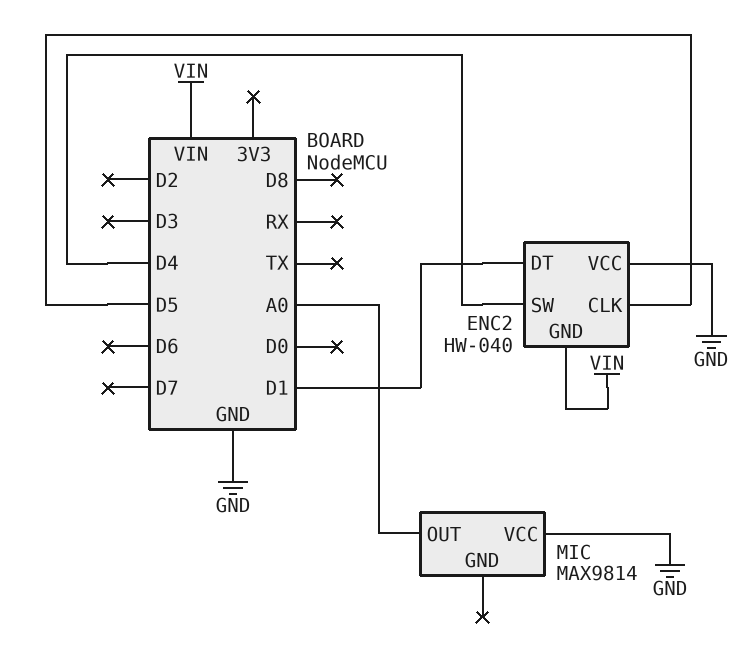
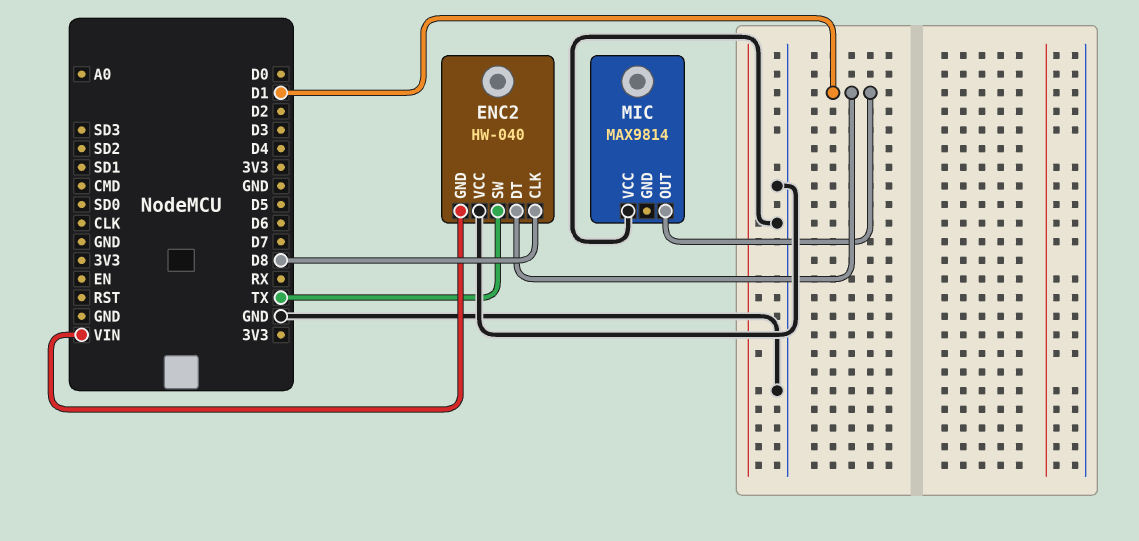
ENC2 pin CLK: D5 -> D8
ENC2 pin SW: D4 -> TX
MIC pin OUT: A0 -> D1

